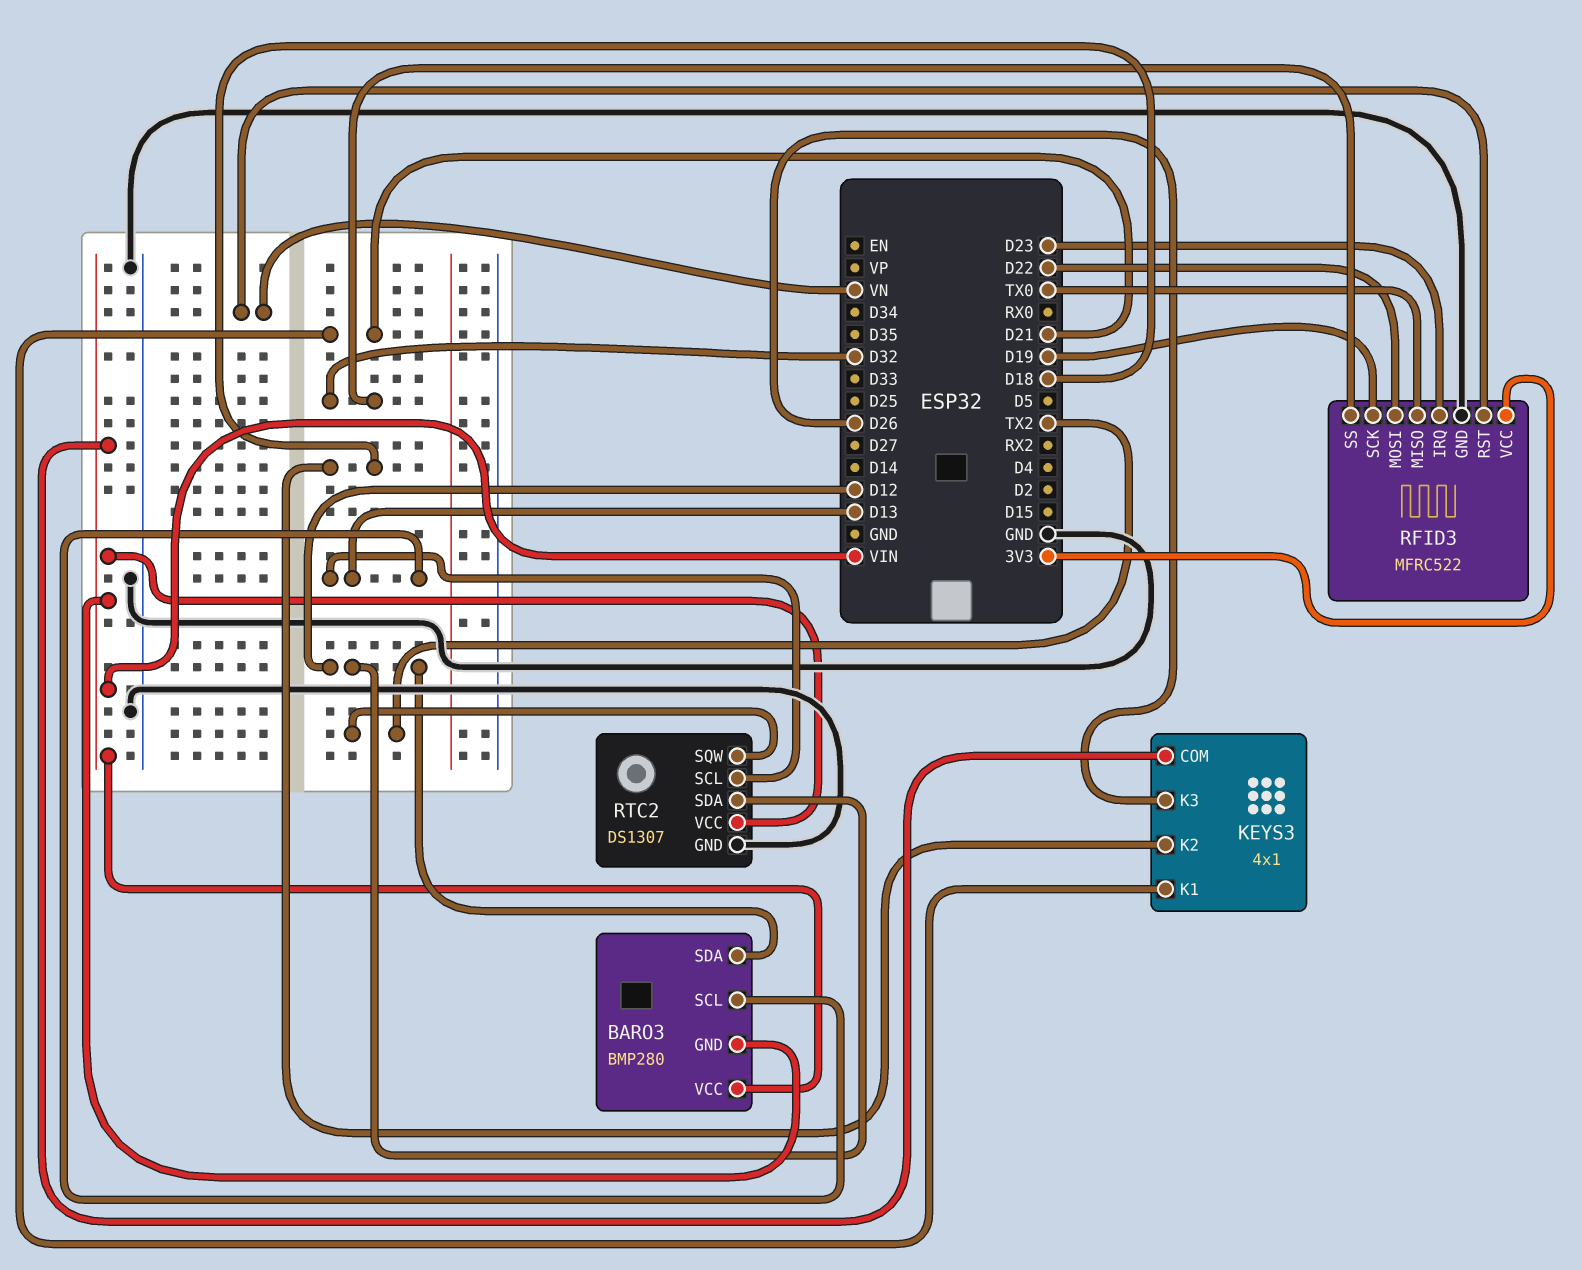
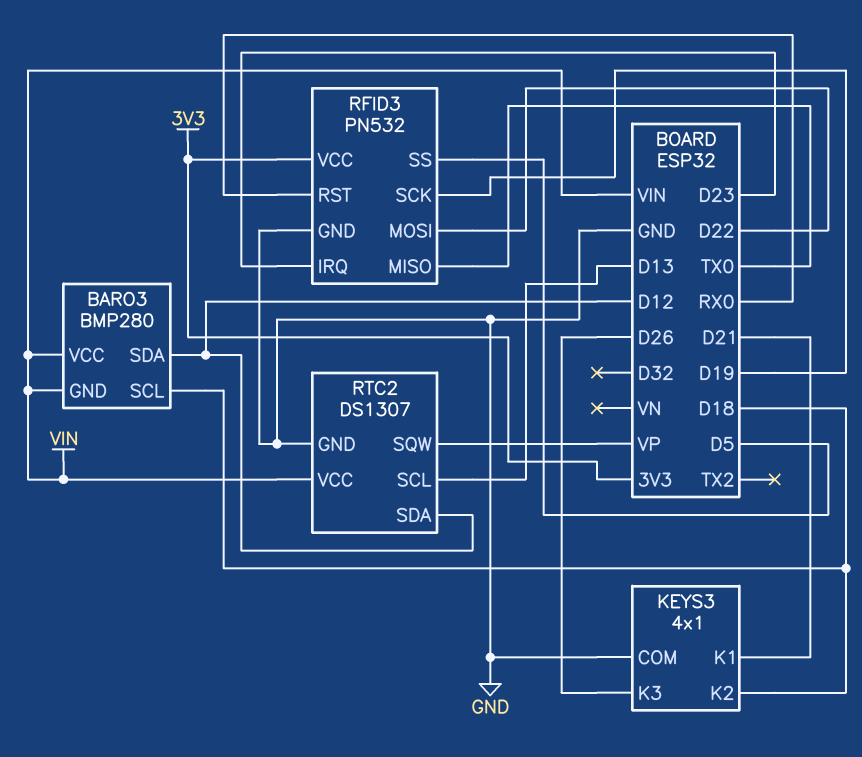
BARO3 pin SCL: D13 -> D18
KEYS3 pin COM: VIN -> GND
RFID3: MFRC522 -> PN532
RFID3 pin RST: VN -> RX0
RFID3 pin SS: D32 -> D5
RTC2 pin SQW: TX2 -> VP

